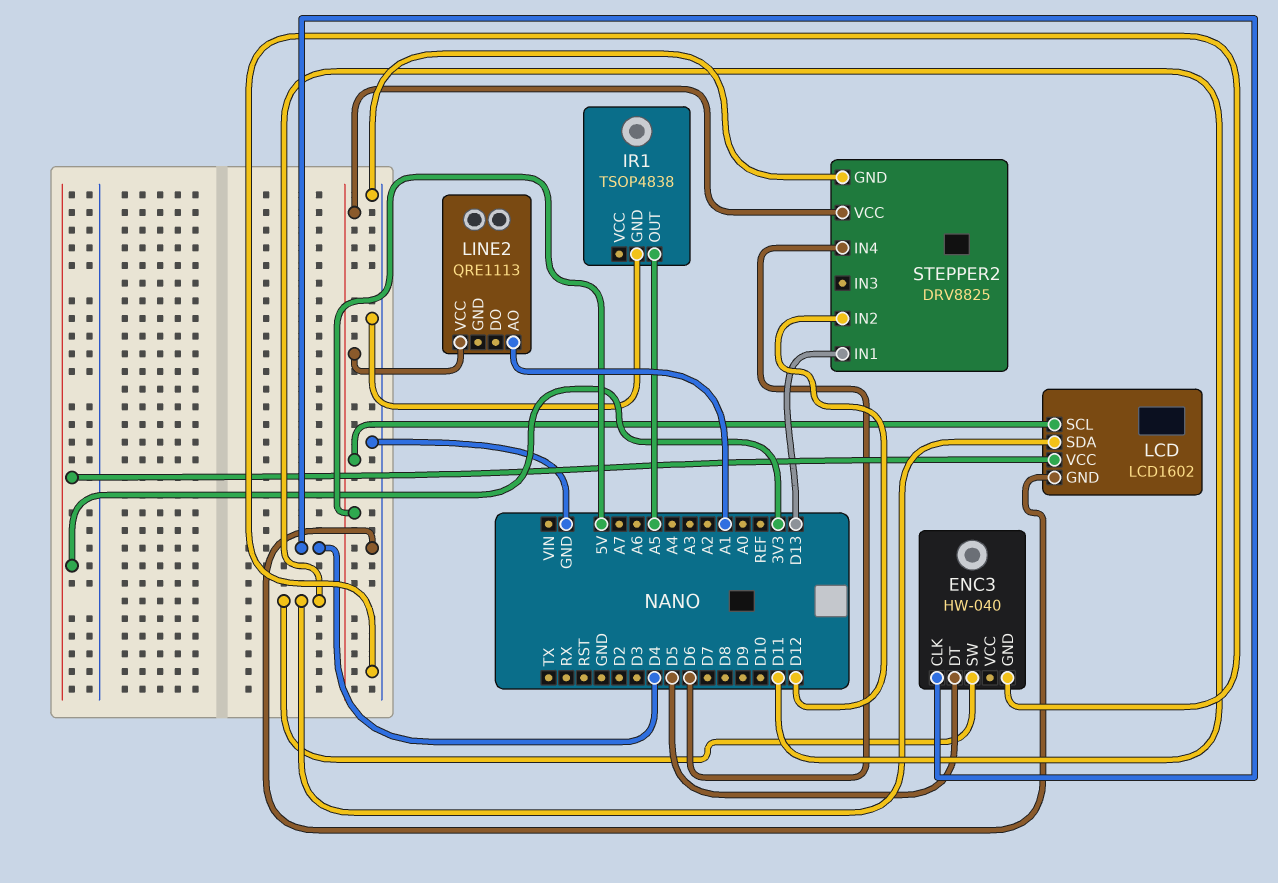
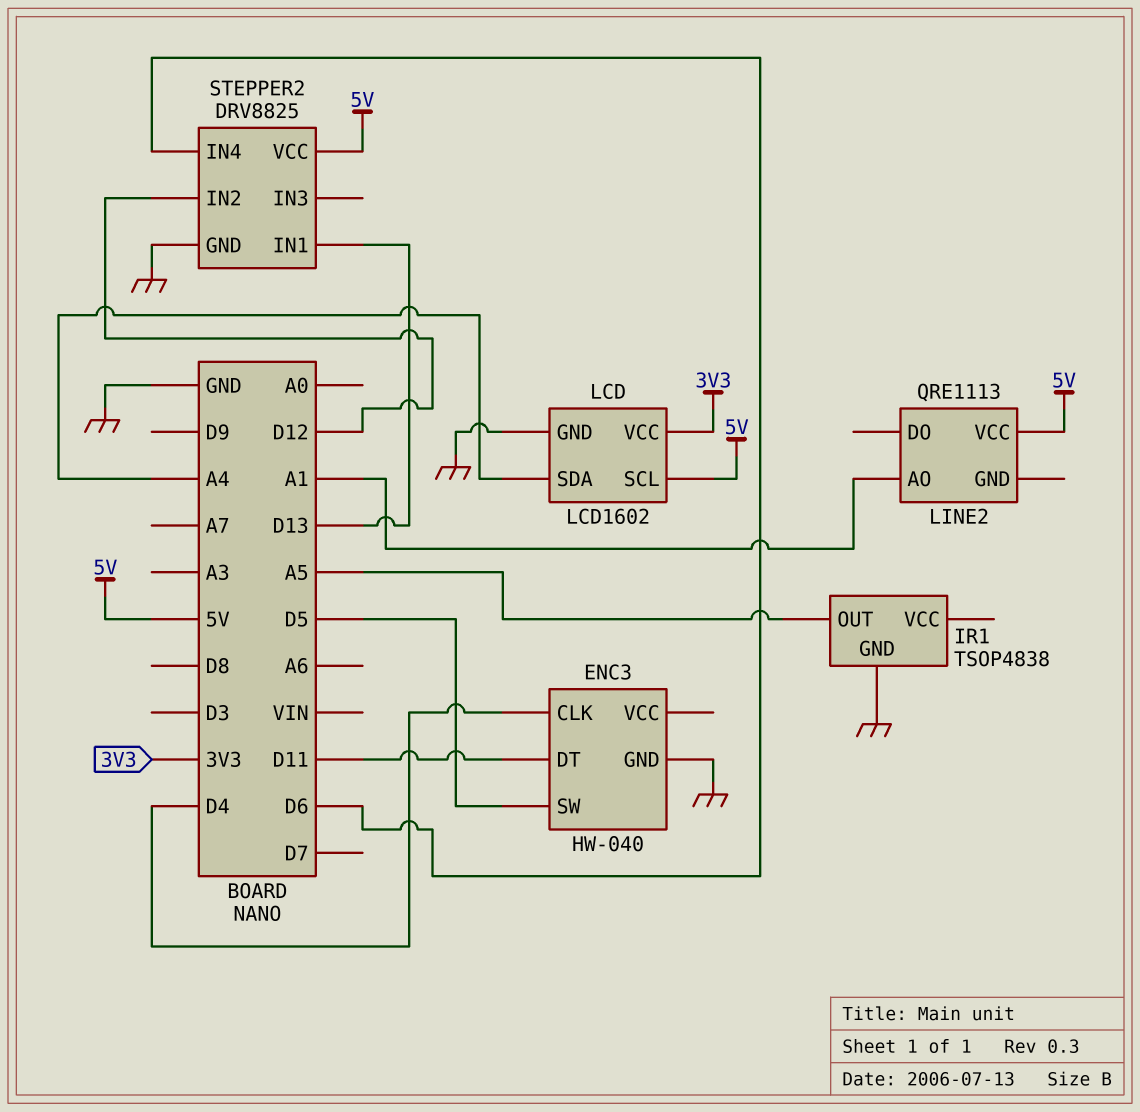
ENC3 pin DT: D5 -> D11
ENC3 pin SW: D11 -> D5
LCD pin SDA: D11 -> A4

